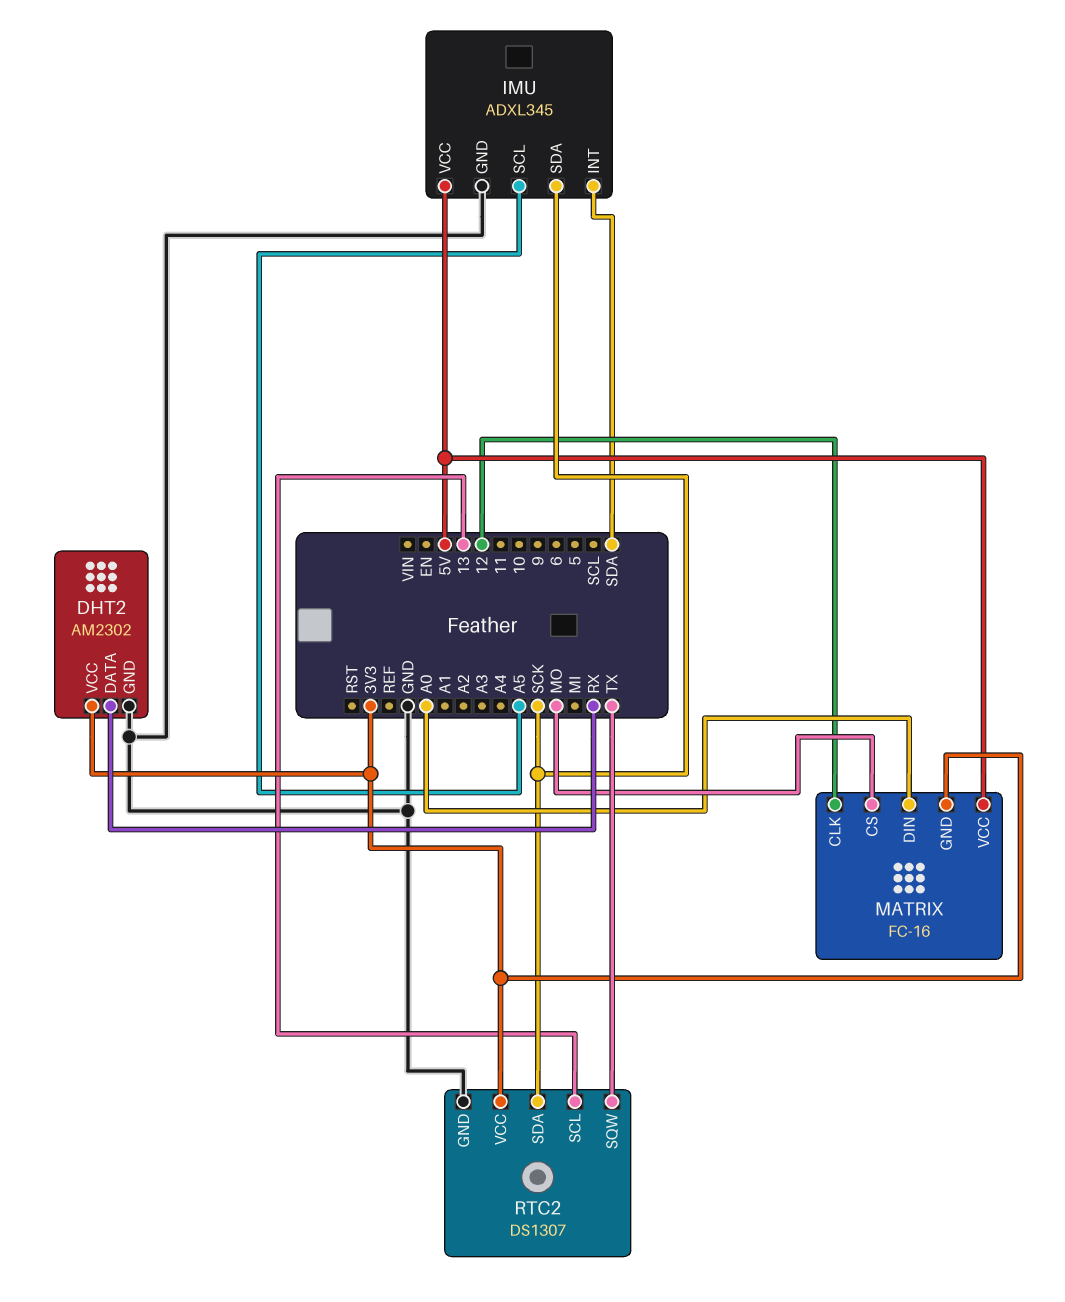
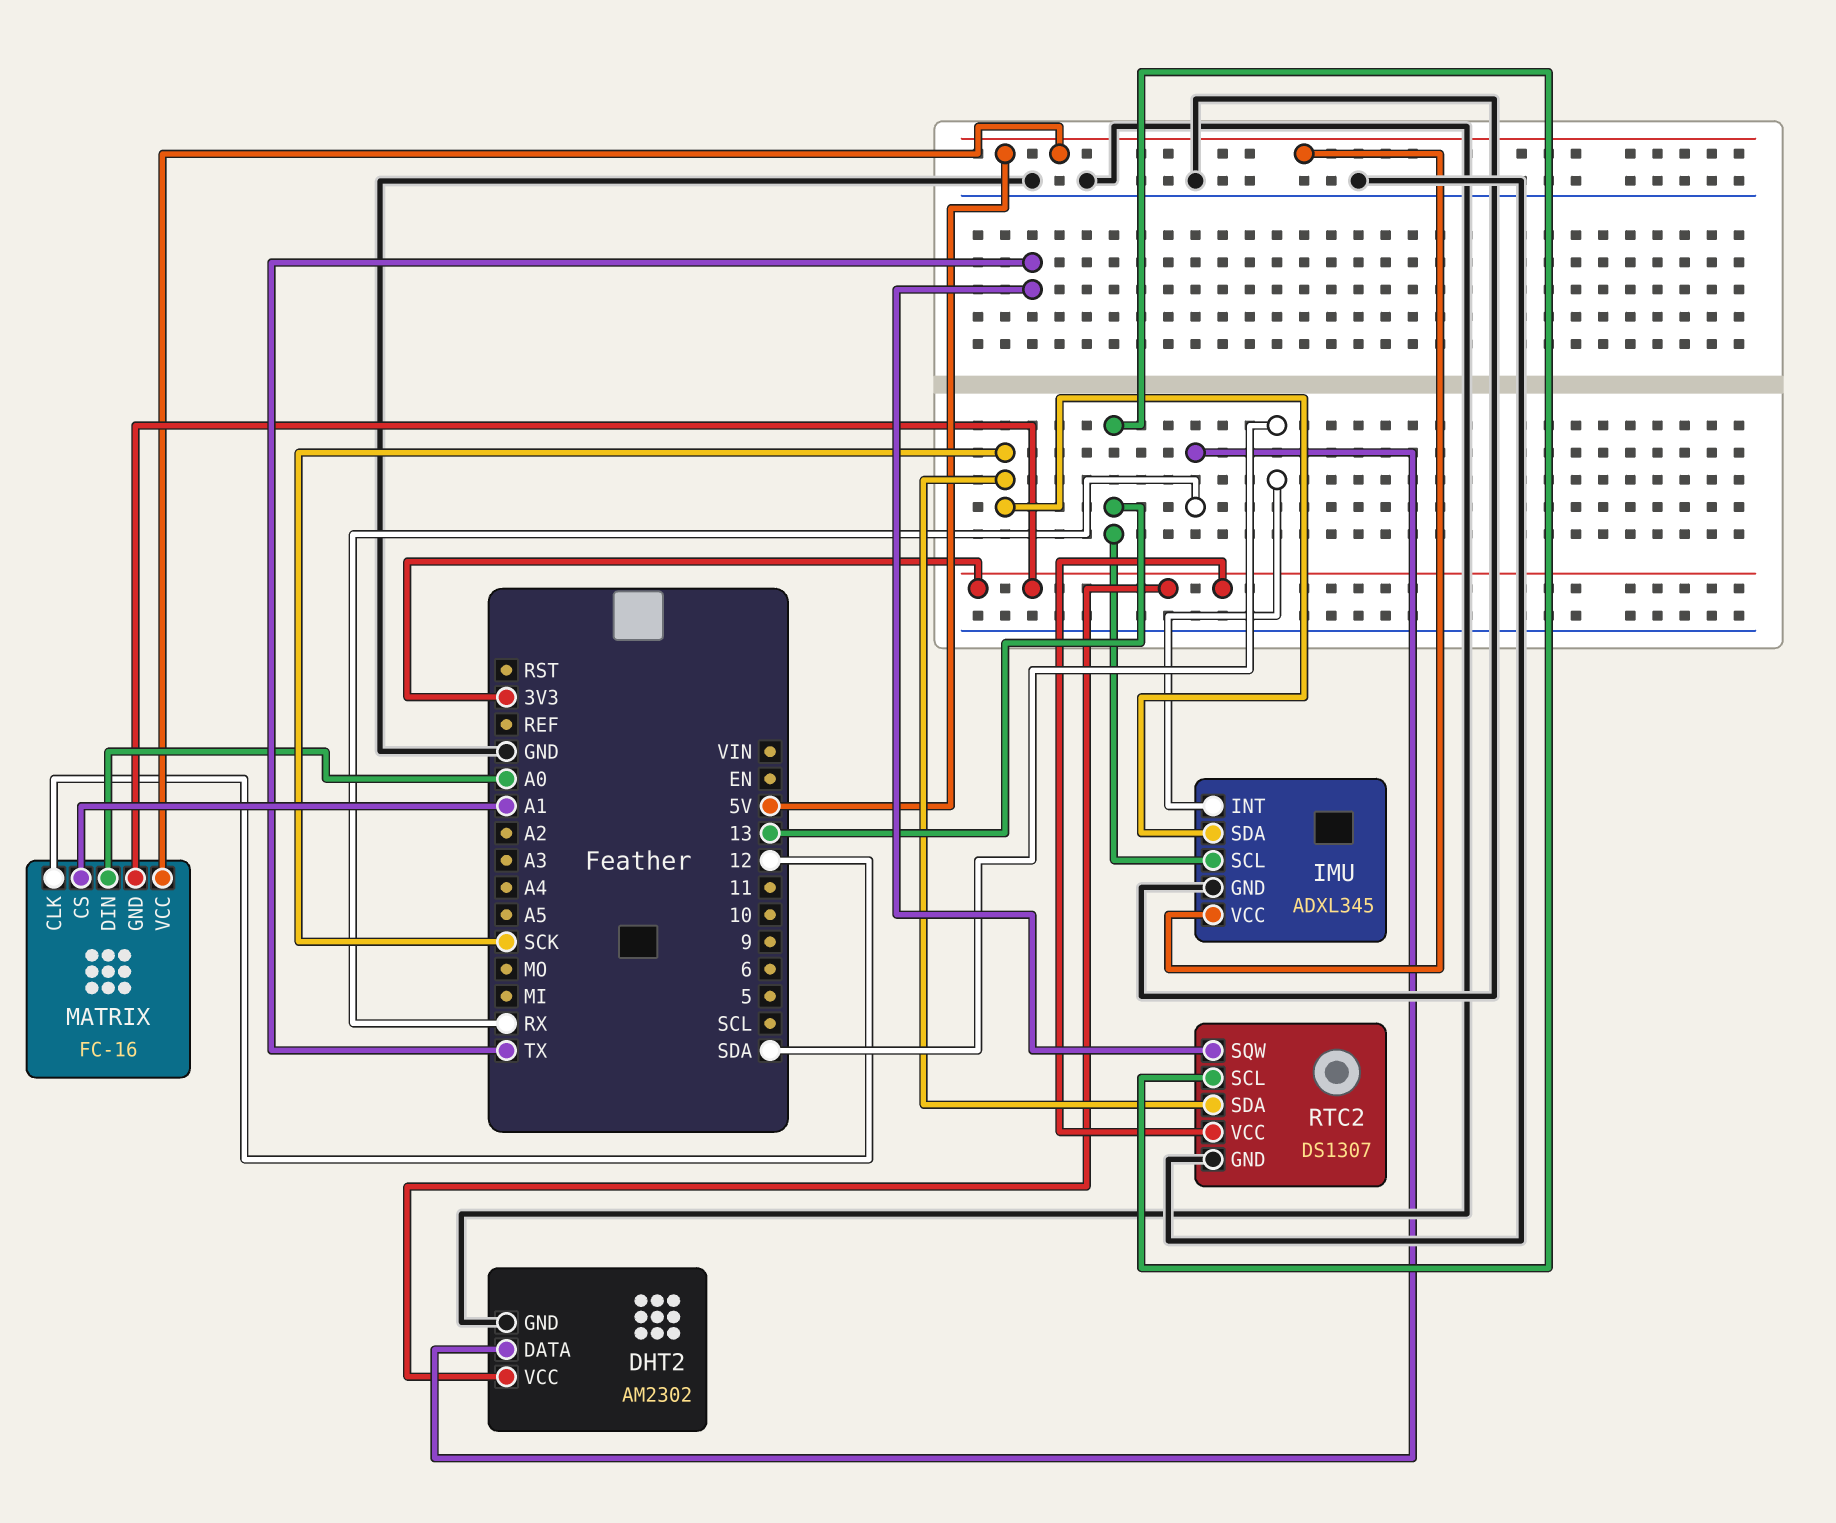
IMU pin SCL: A5 -> 13
MATRIX pin CS: MO -> A1

